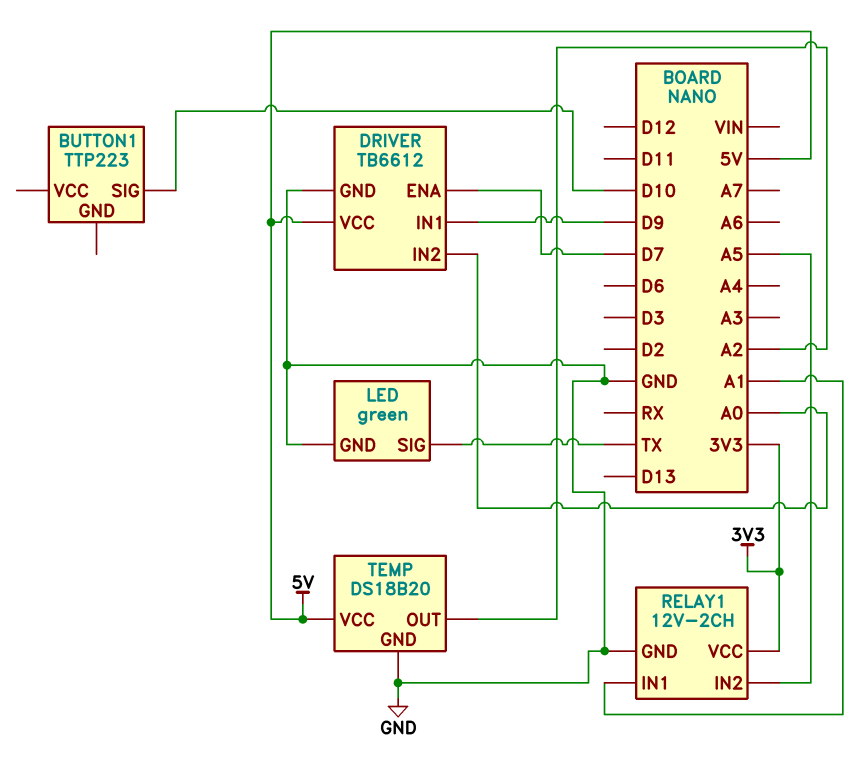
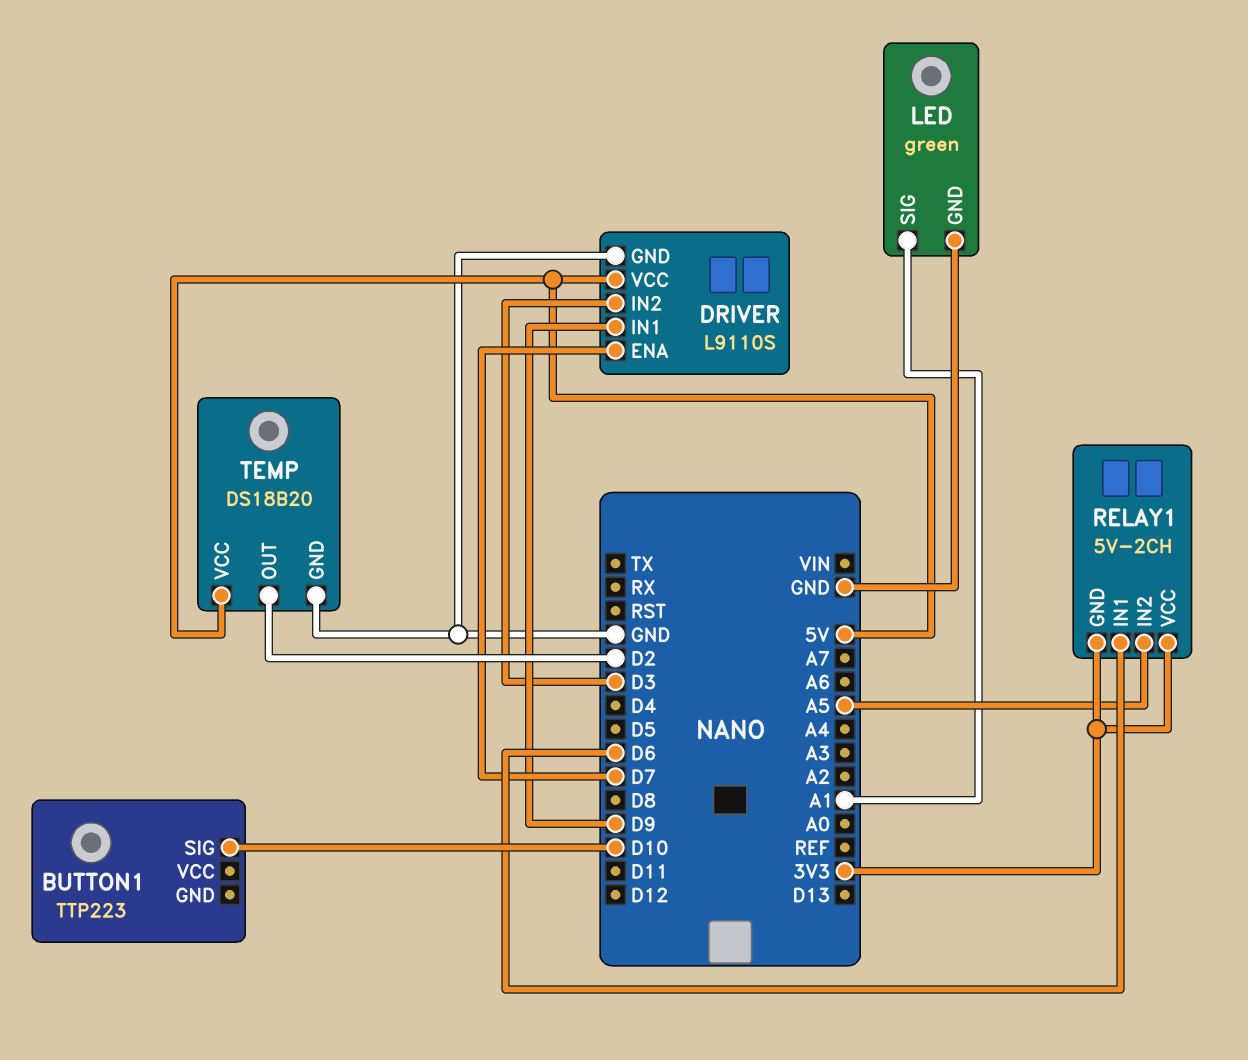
DRIVER: TB6612 -> L9110S
DRIVER pin IN2: A0 -> D3
LED pin SIG: TX -> A1
RELAY1: 12V-2CH -> 5V-2CH
RELAY1 pin GND: GND -> 3V3
RELAY1 pin IN1: A1 -> D6
TEMP pin OUT: A2 -> D2

